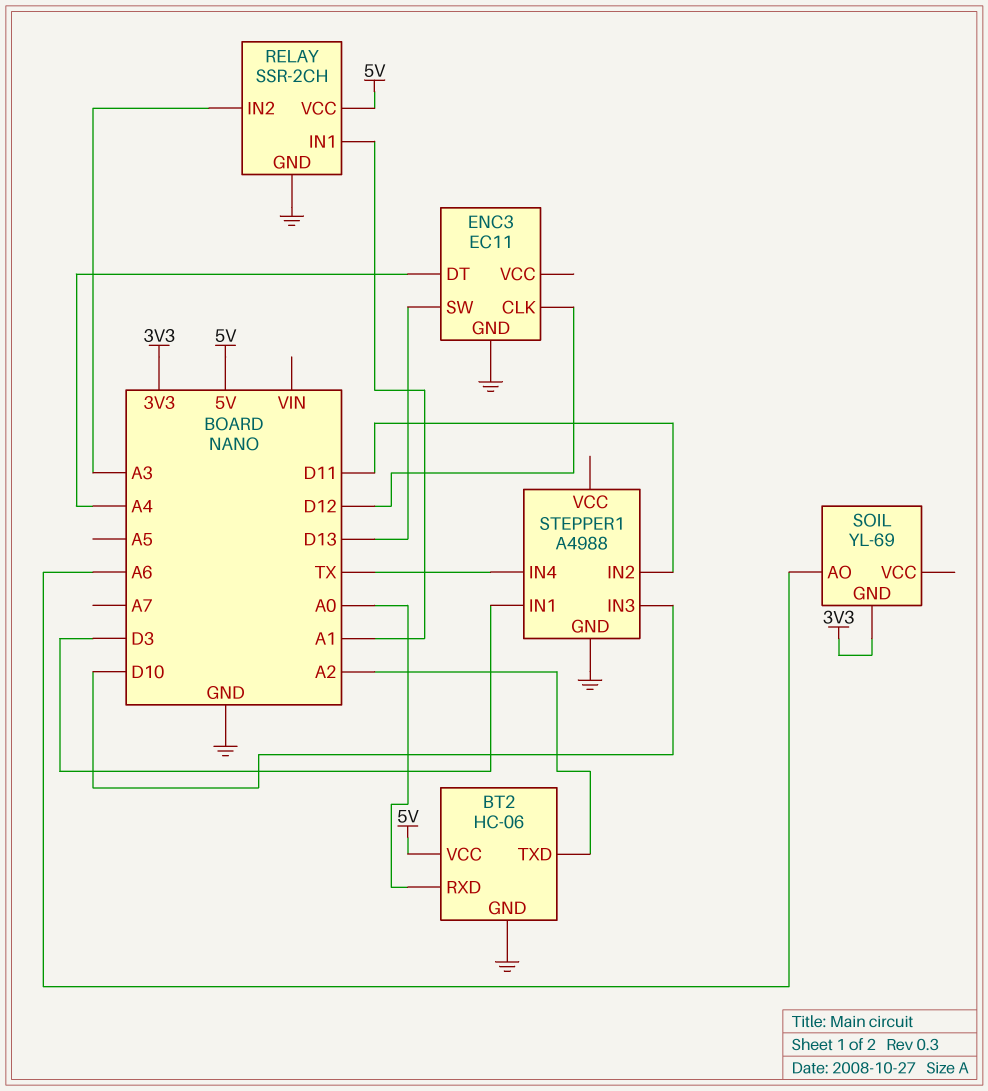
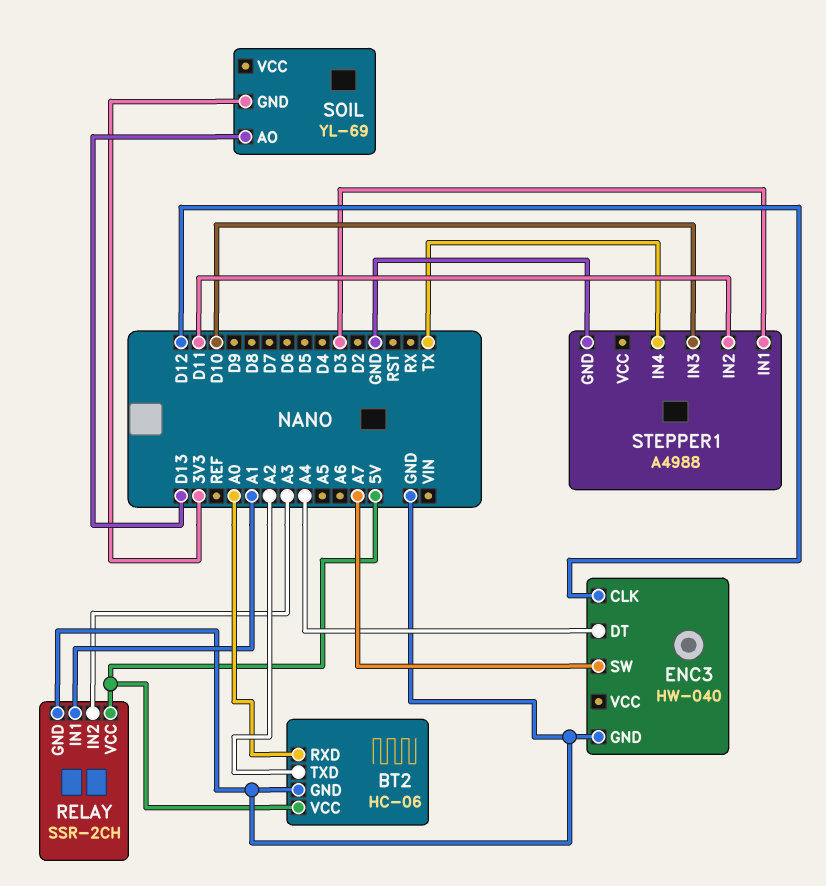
ENC3: EC11 -> HW-040
ENC3 pin SW: D13 -> A7
SOIL pin AO: A6 -> D13

